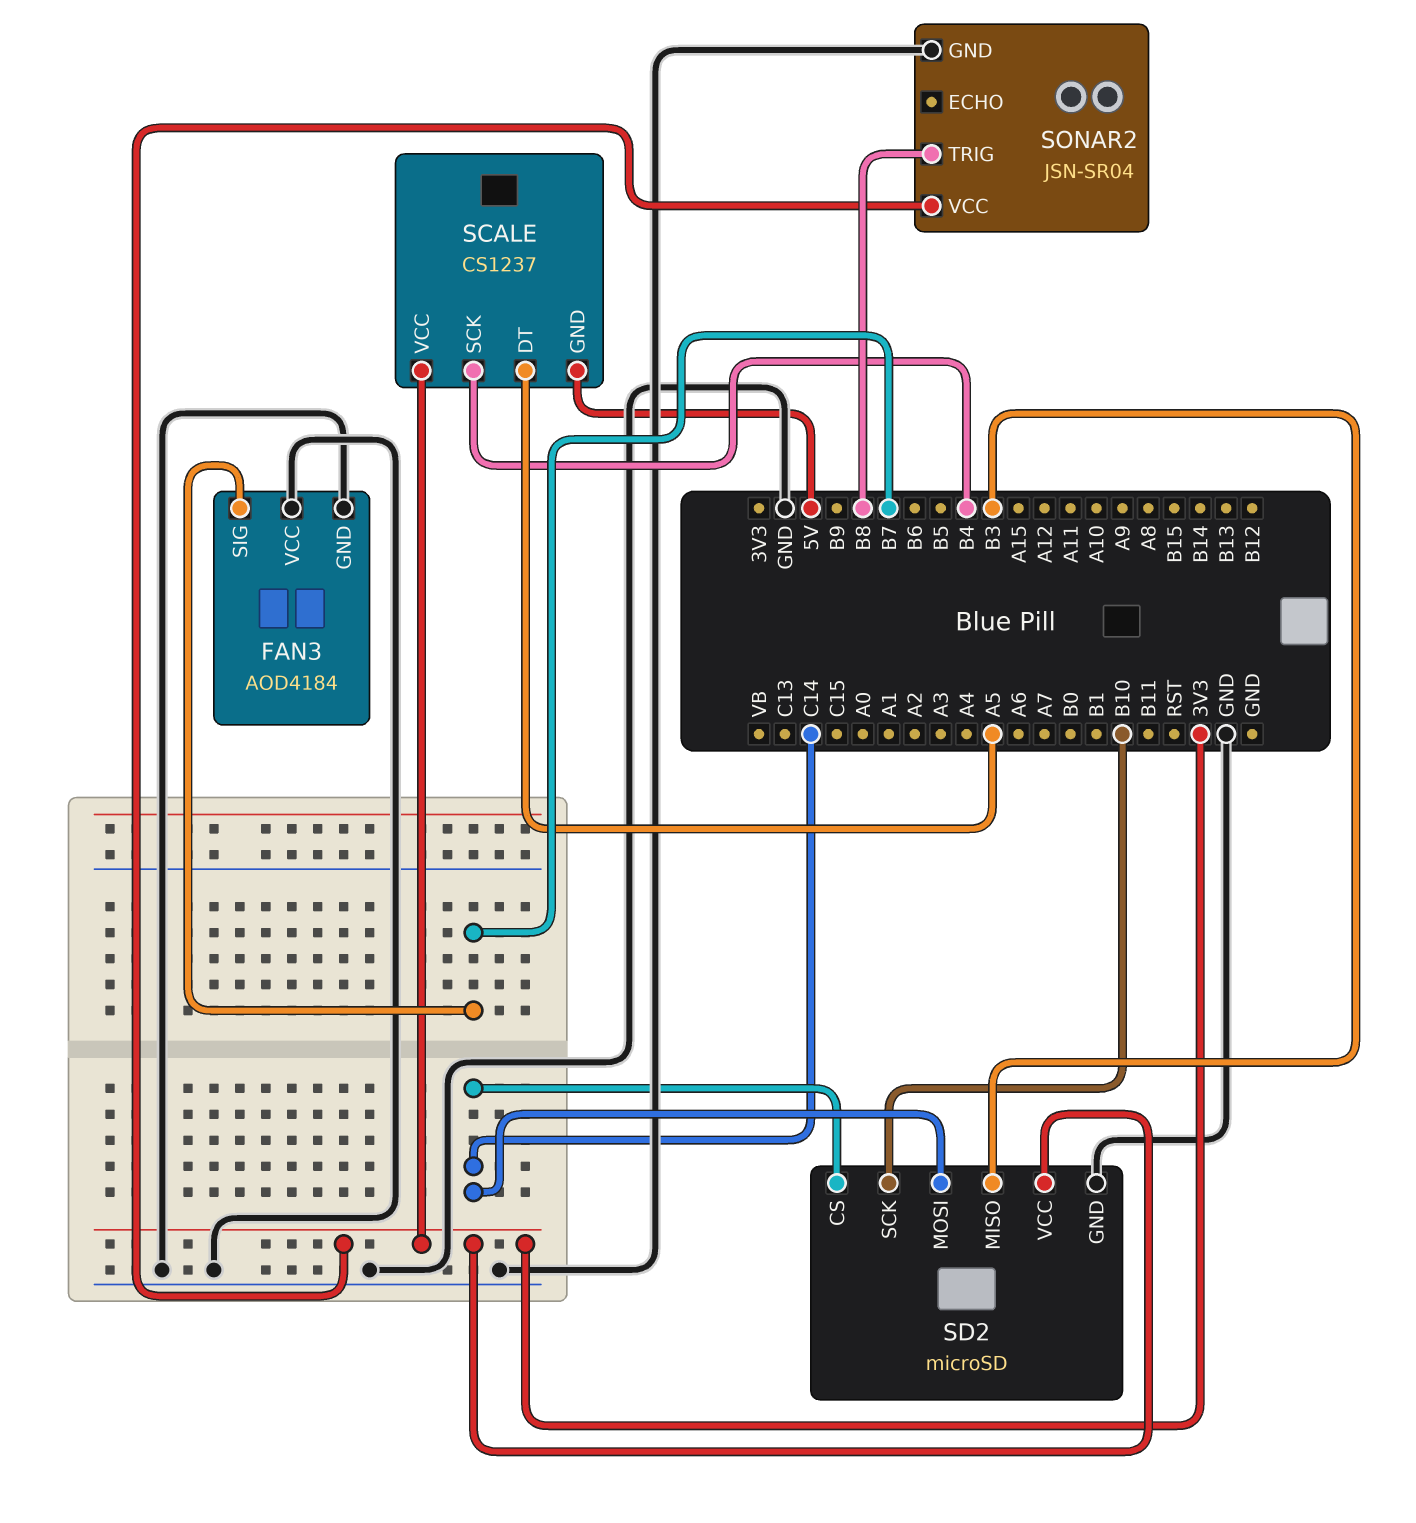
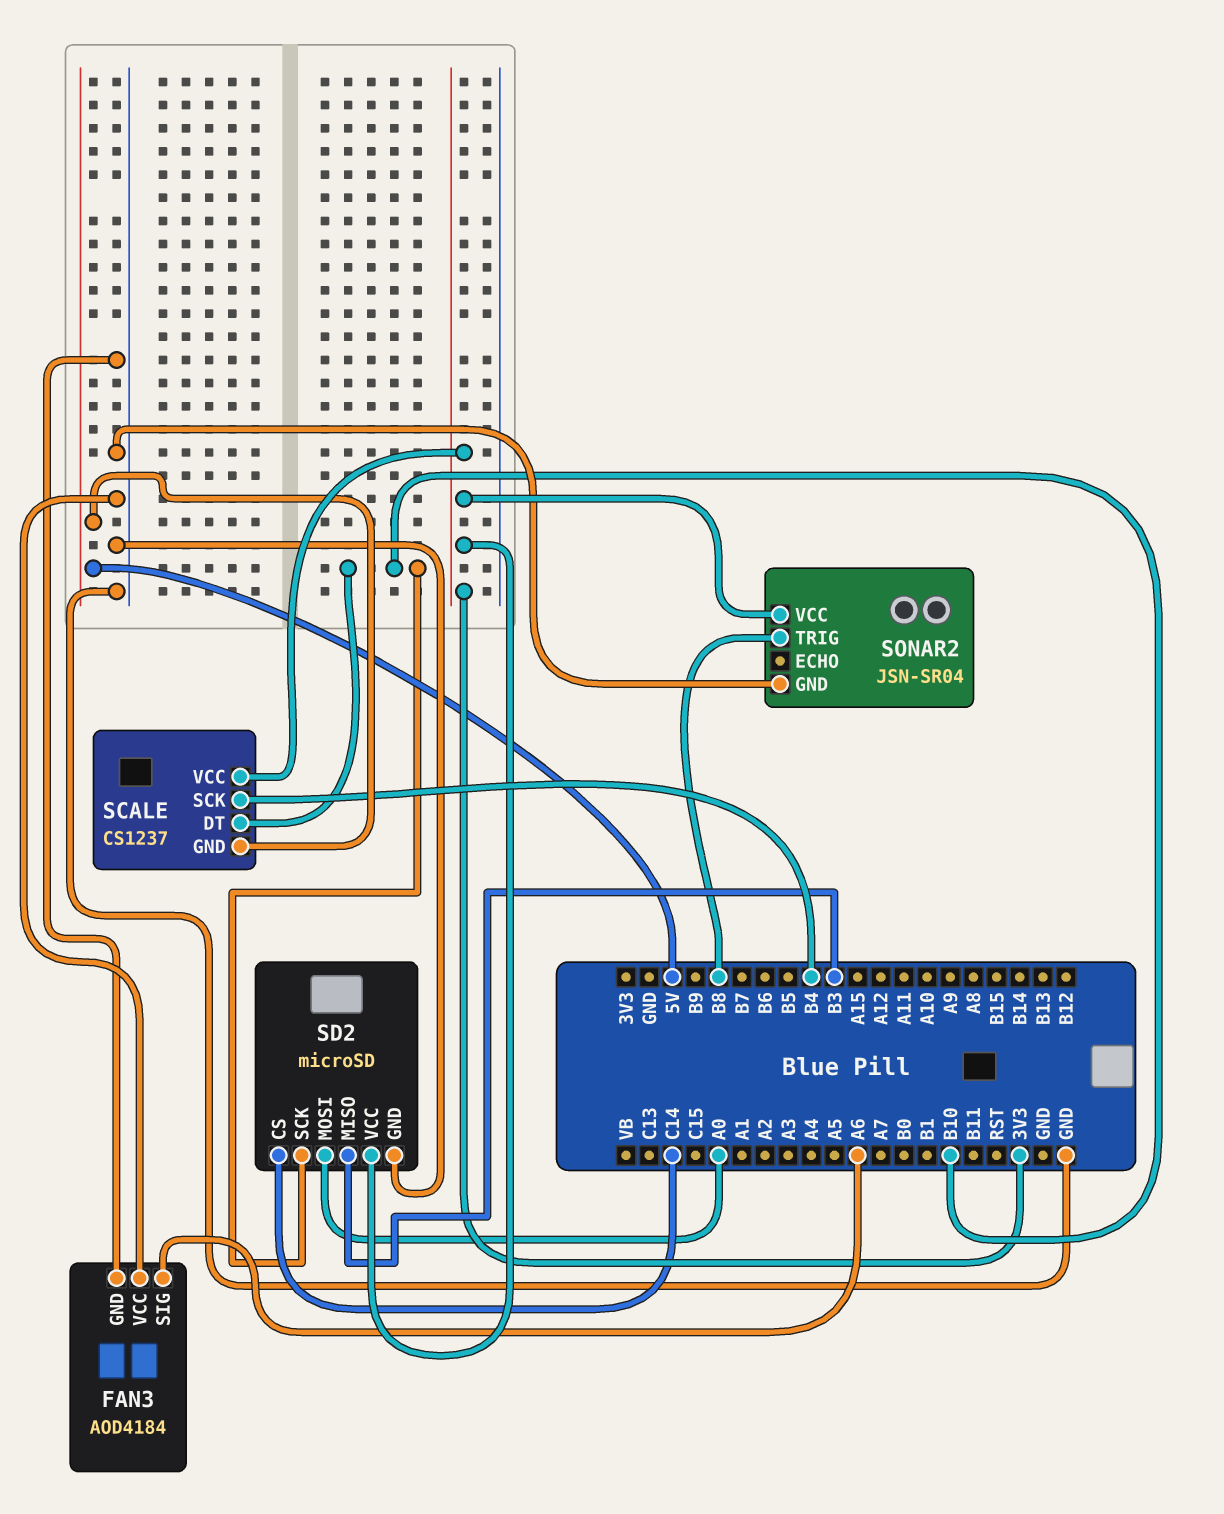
FAN3 pin SIG: B7 -> A6
SCALE pin DT: A5 -> B10
SD2 pin MOSI: C14 -> A0

